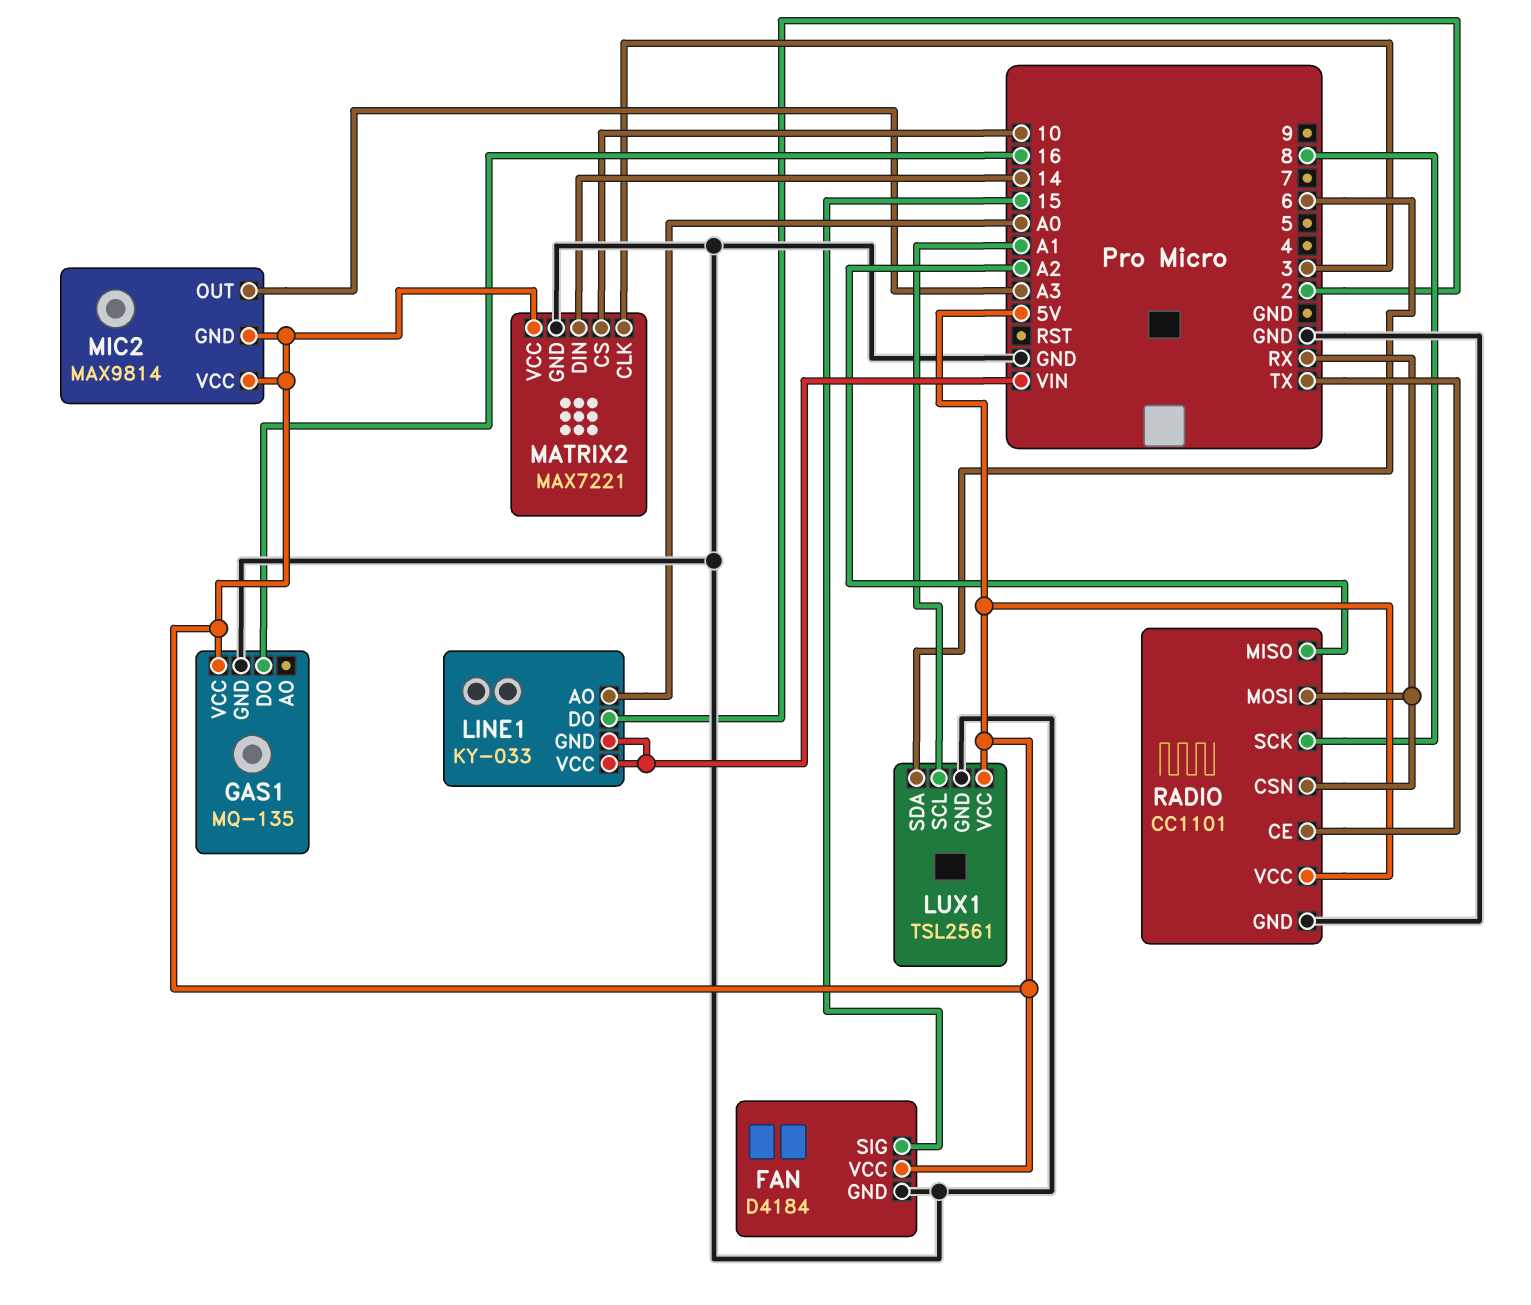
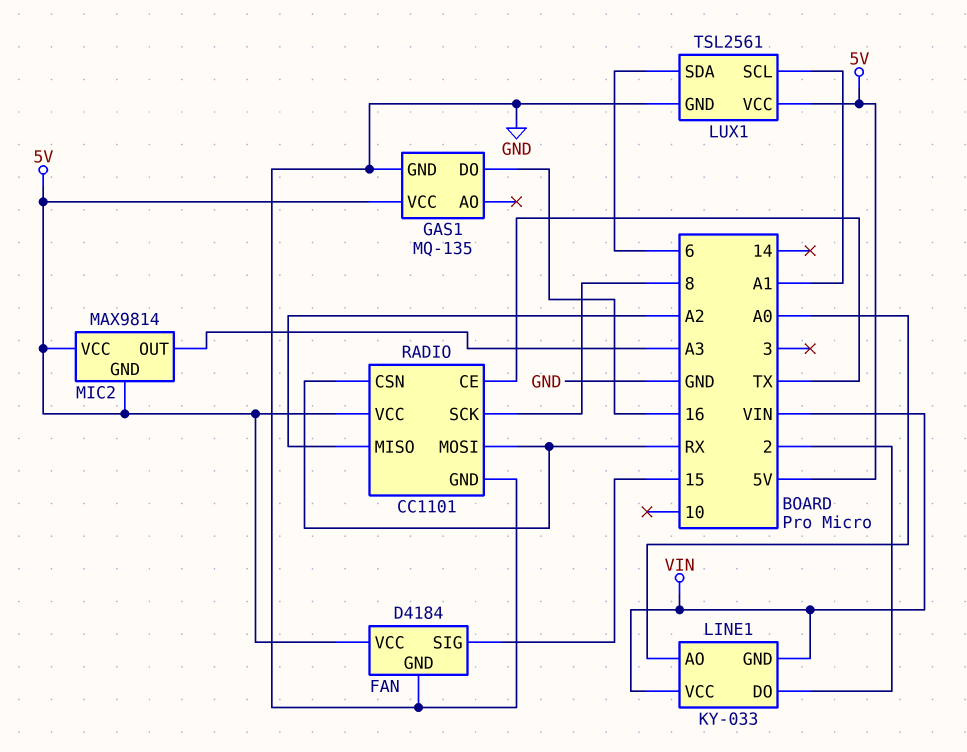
MATRIX2: MAX7221 -> none
MATRIX2 pin CLK: 3 -> none
MATRIX2 pin CS: 10 -> none
MATRIX2 pin DIN: 14 -> none
MATRIX2 pin GND: GND -> none
MATRIX2 pin VCC: 5V -> none

